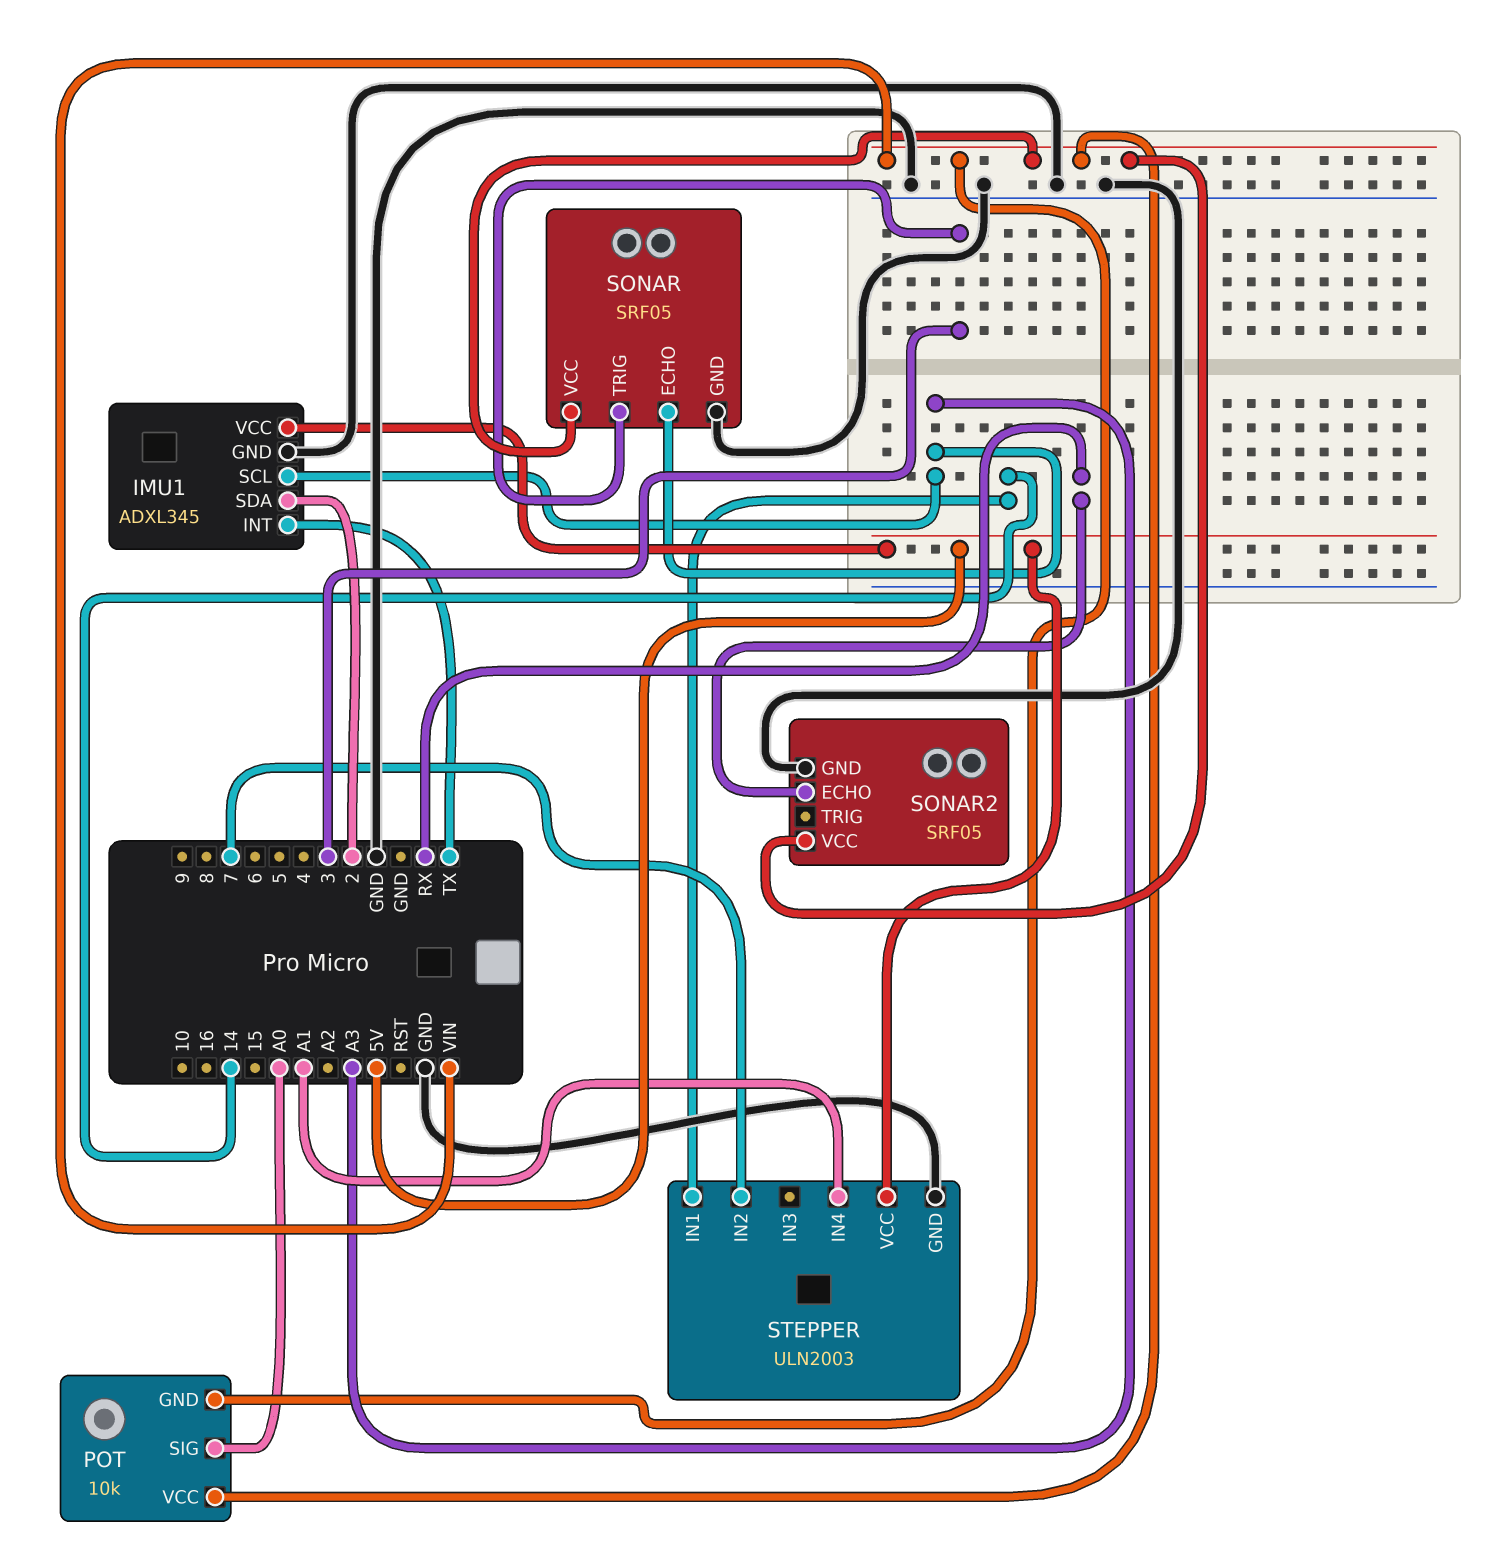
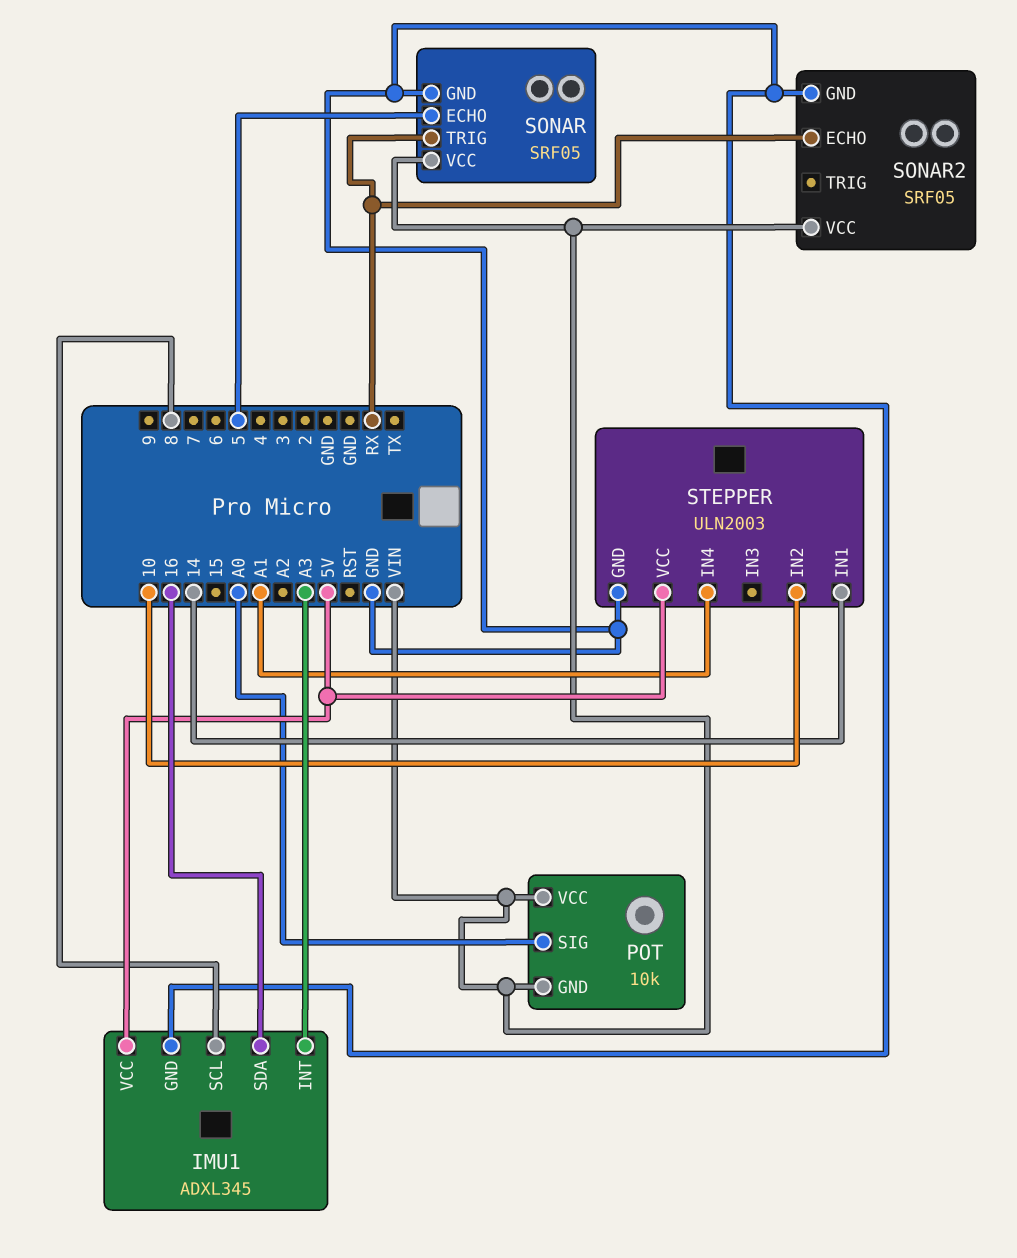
IMU1 pin INT: TX -> A3
IMU1 pin SCL: A3 -> 8
IMU1 pin SDA: 2 -> 16
SONAR pin ECHO: A3 -> 5
SONAR pin TRIG: 3 -> RX
STEPPER pin IN2: 7 -> 10

